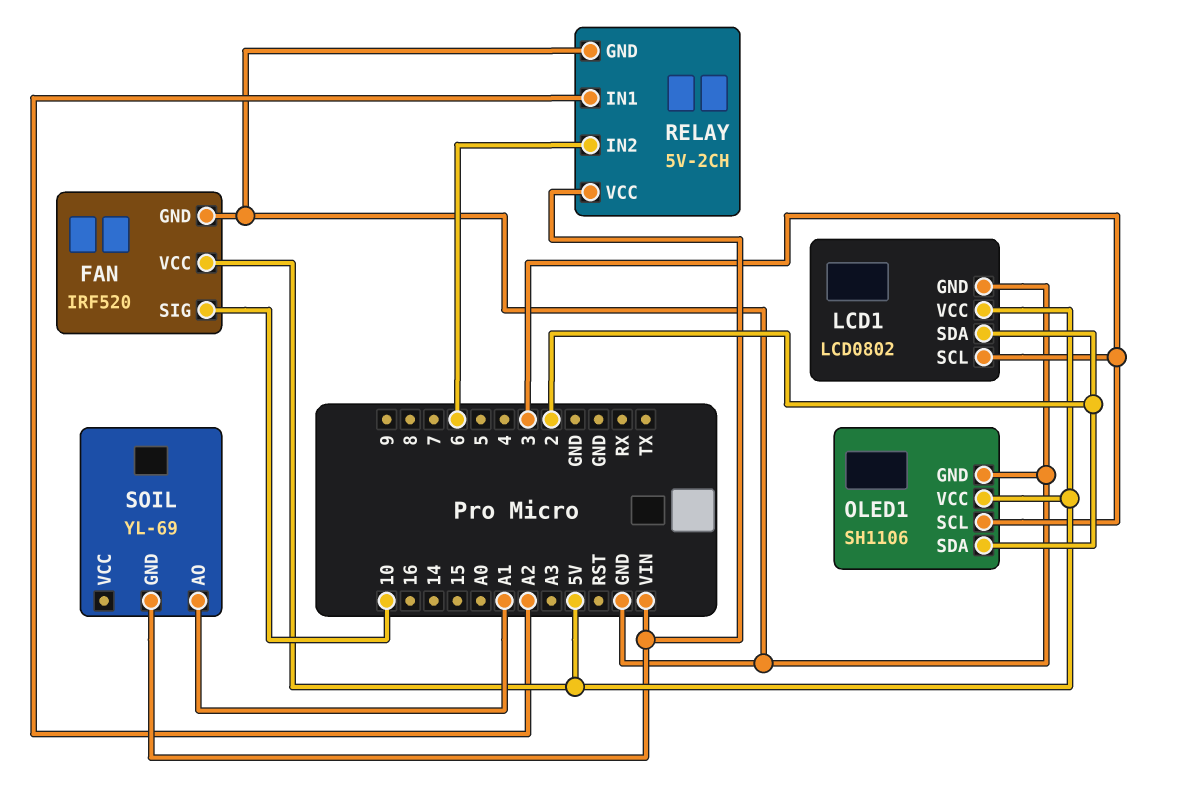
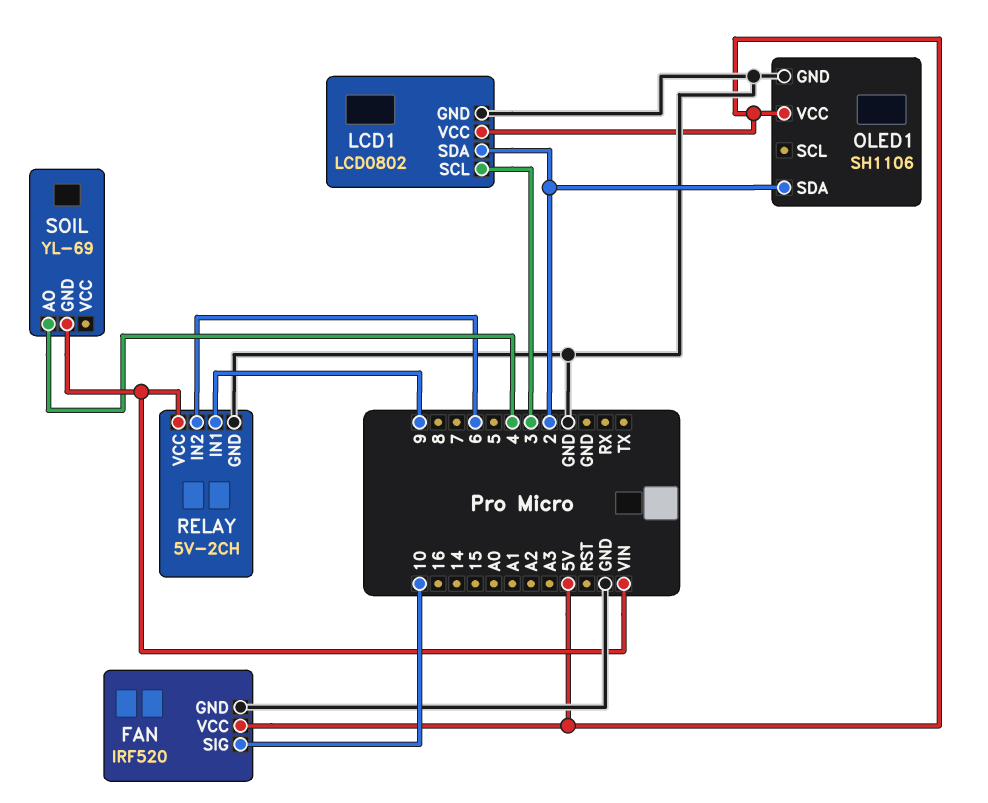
OLED1 pin SCL: 3 -> none
RELAY pin IN1: A2 -> 9
SOIL pin AO: A1 -> 4

